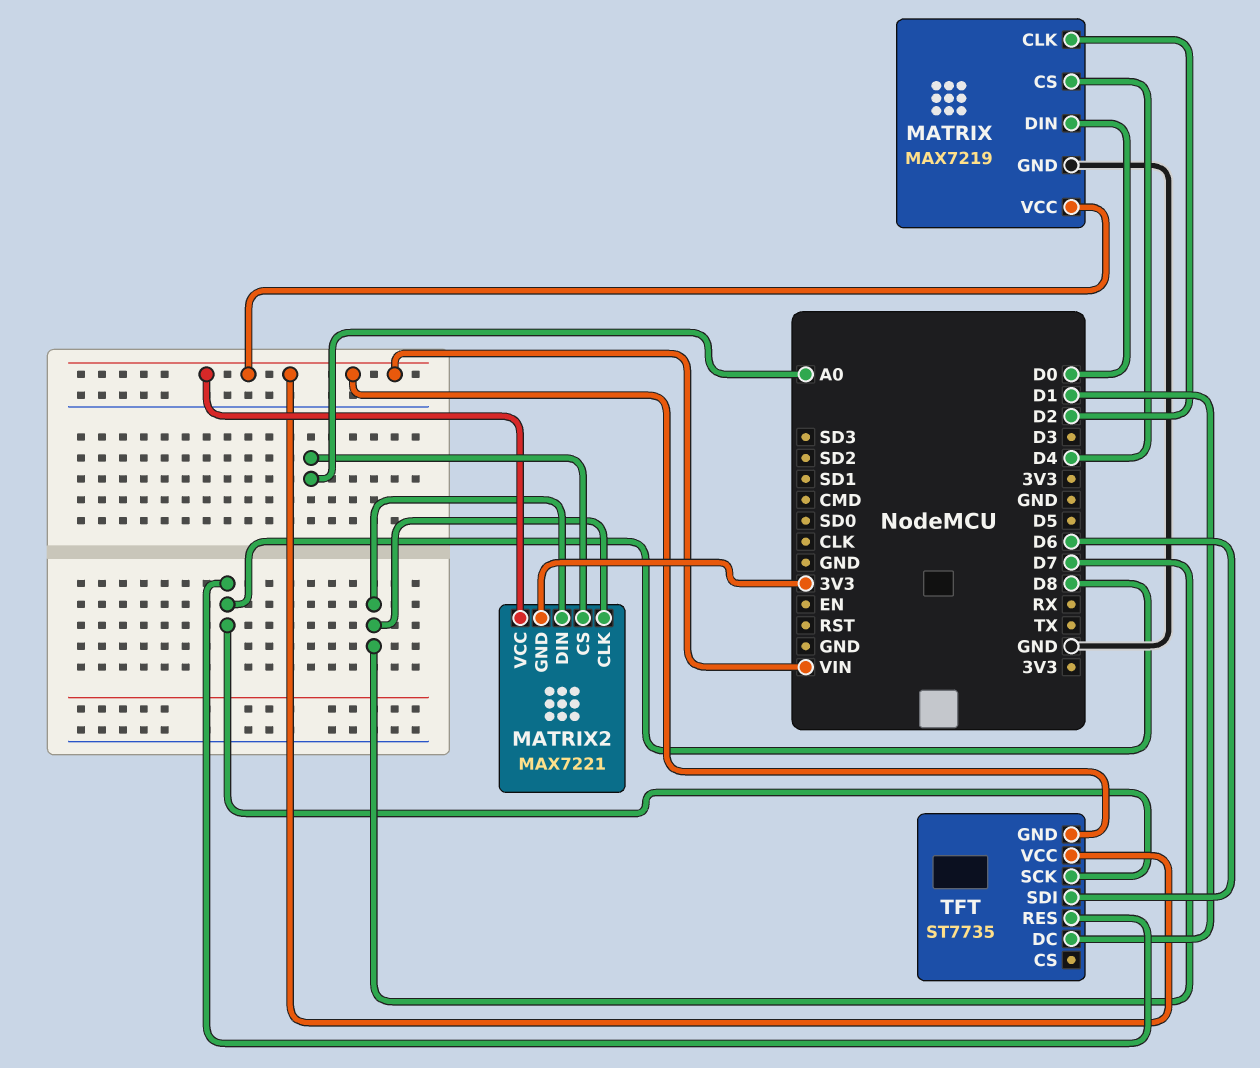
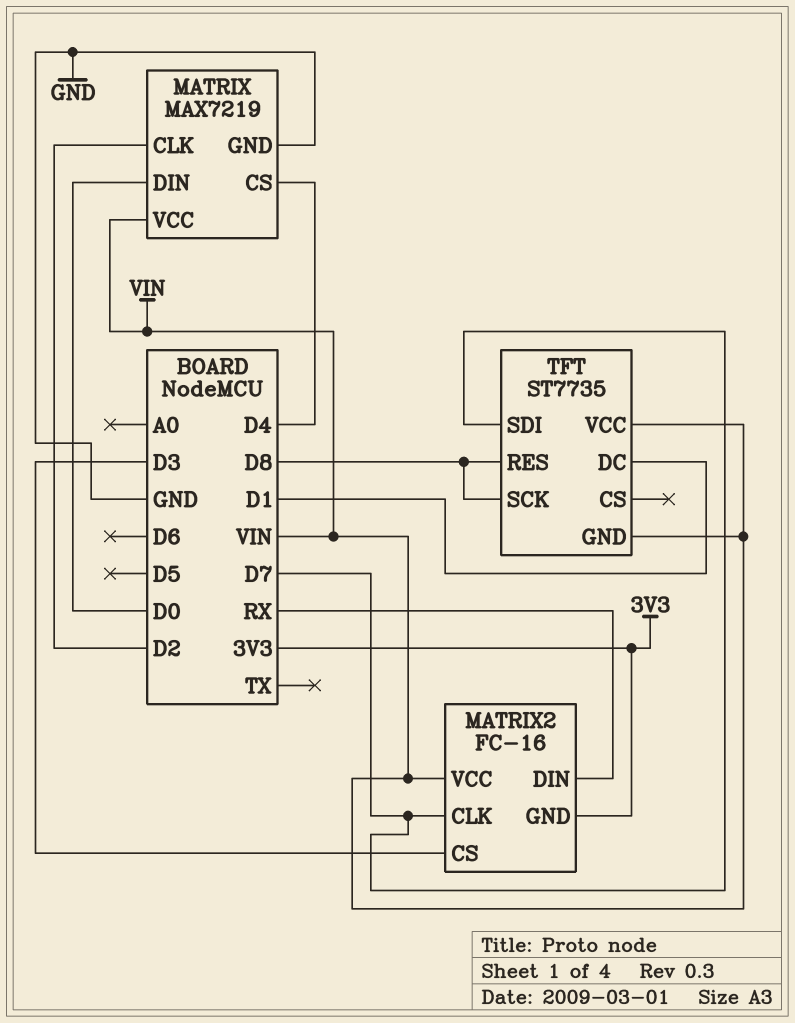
MATRIX2: MAX7221 -> FC-16
MATRIX2 pin CS: A0 -> D3
MATRIX2 pin DIN: D7 -> RX
TFT pin SDI: D6 -> D7

